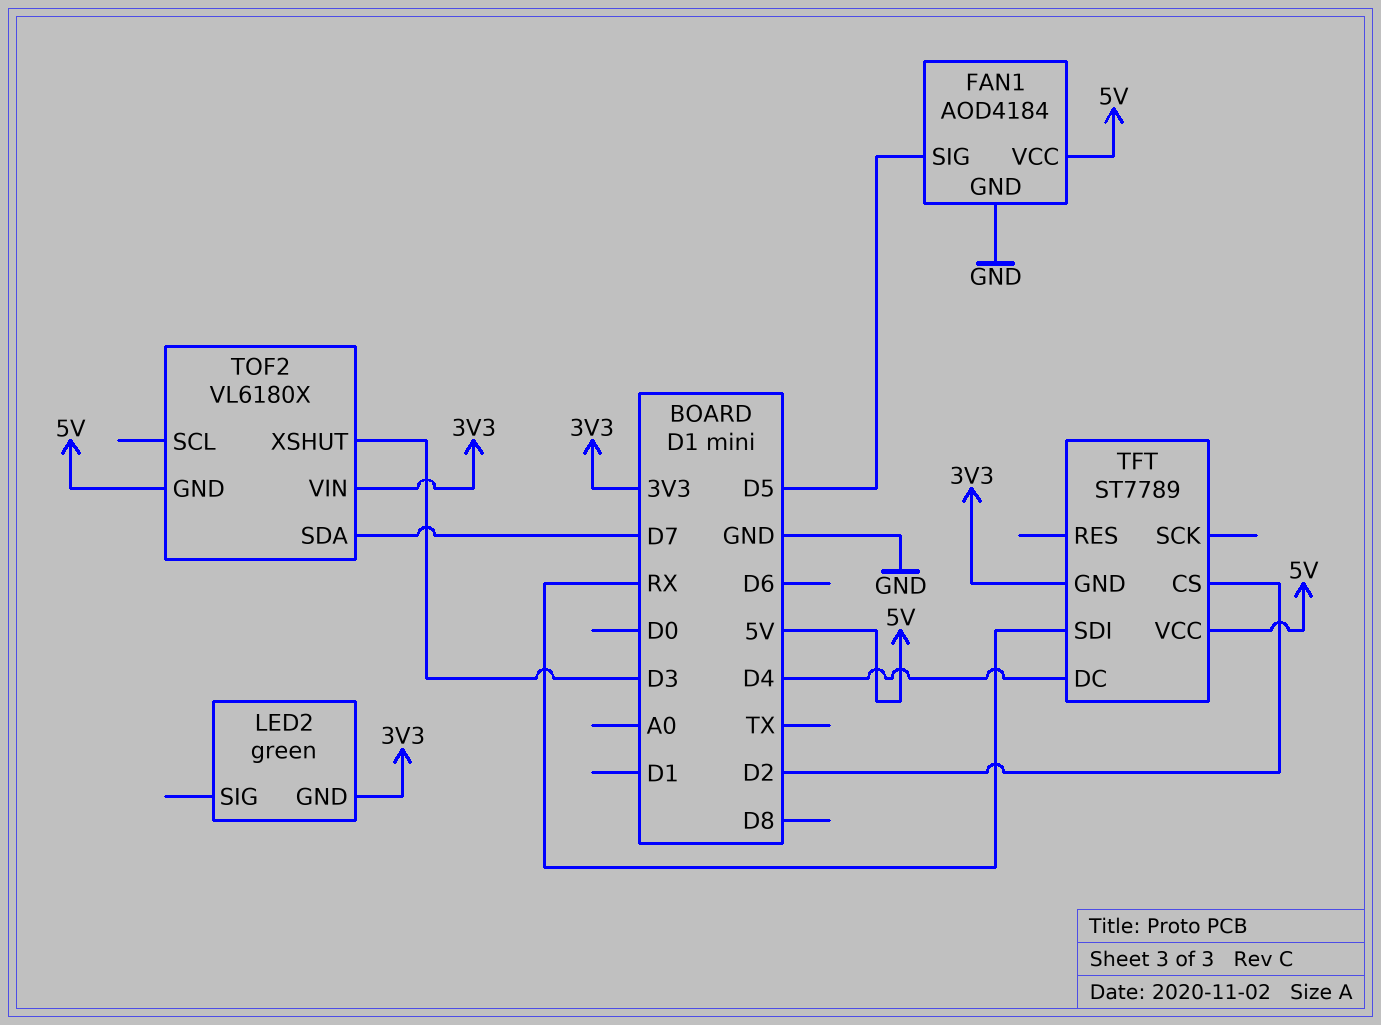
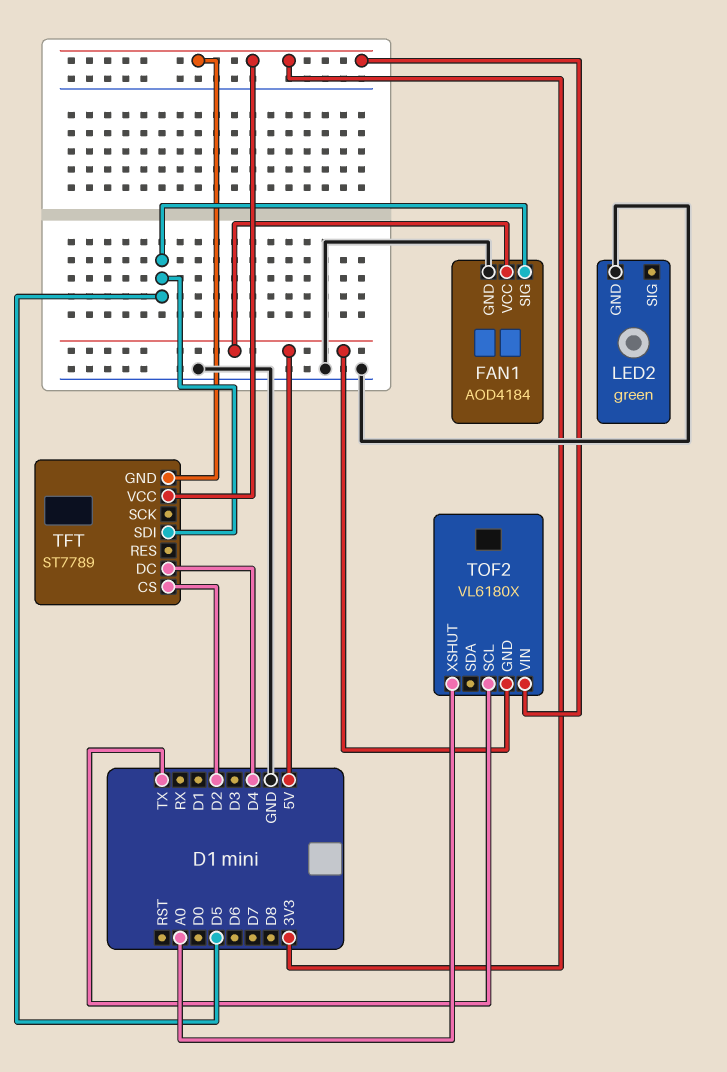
LED2 pin GND: 3V3 -> GND
TFT pin SDI: RX -> D5
TFT pin VCC: 5V -> 3V3
TOF2 pin SCL: none -> TX
TOF2 pin SDA: D7 -> none
TOF2 pin XSHUT: D3 -> A0

